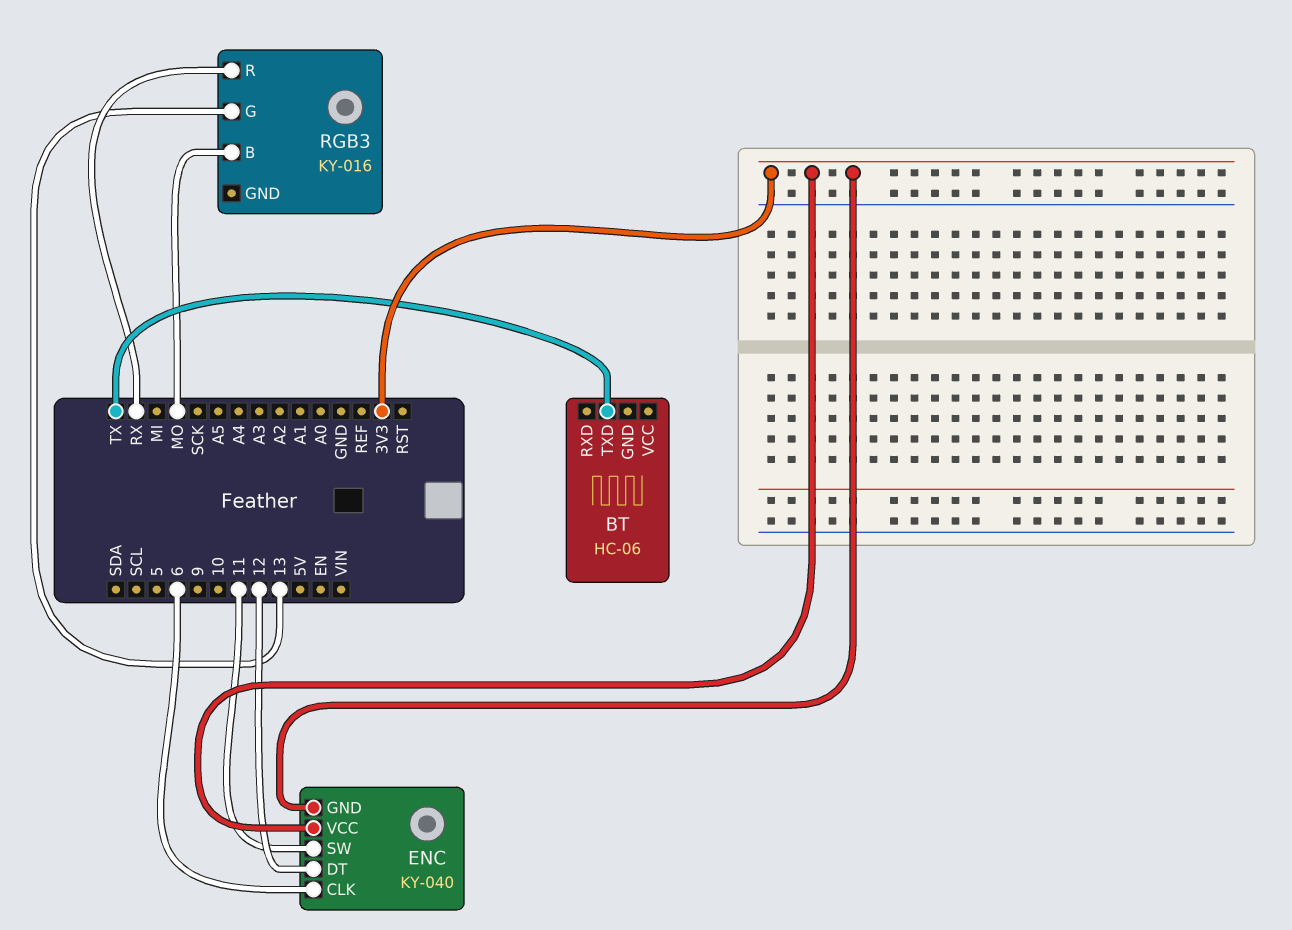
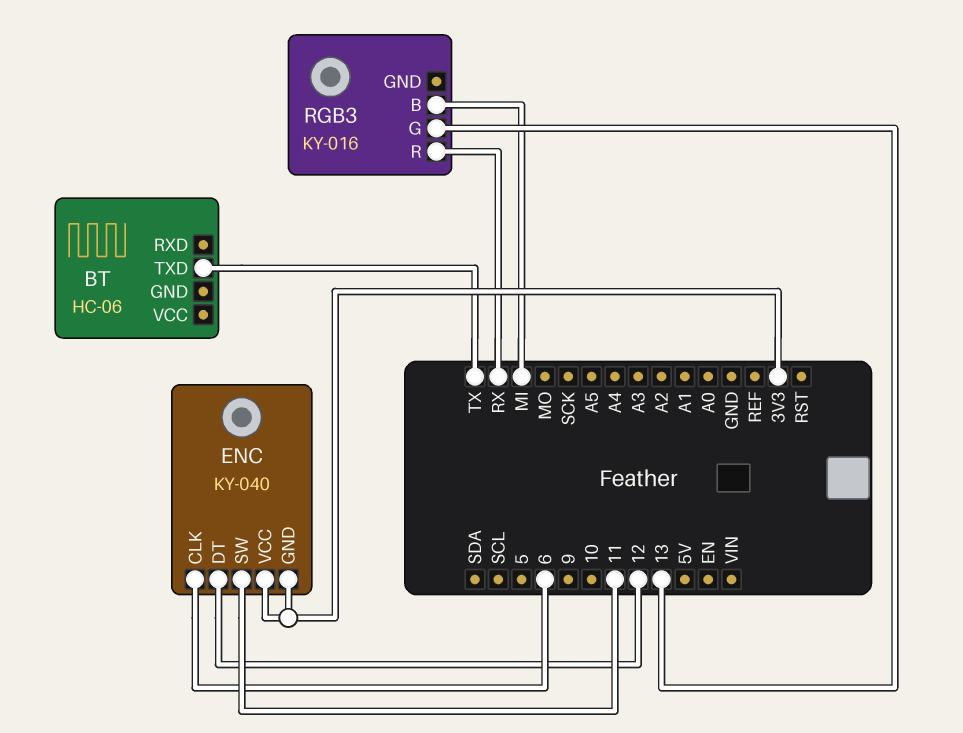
RGB3 pin B: MO -> MI

